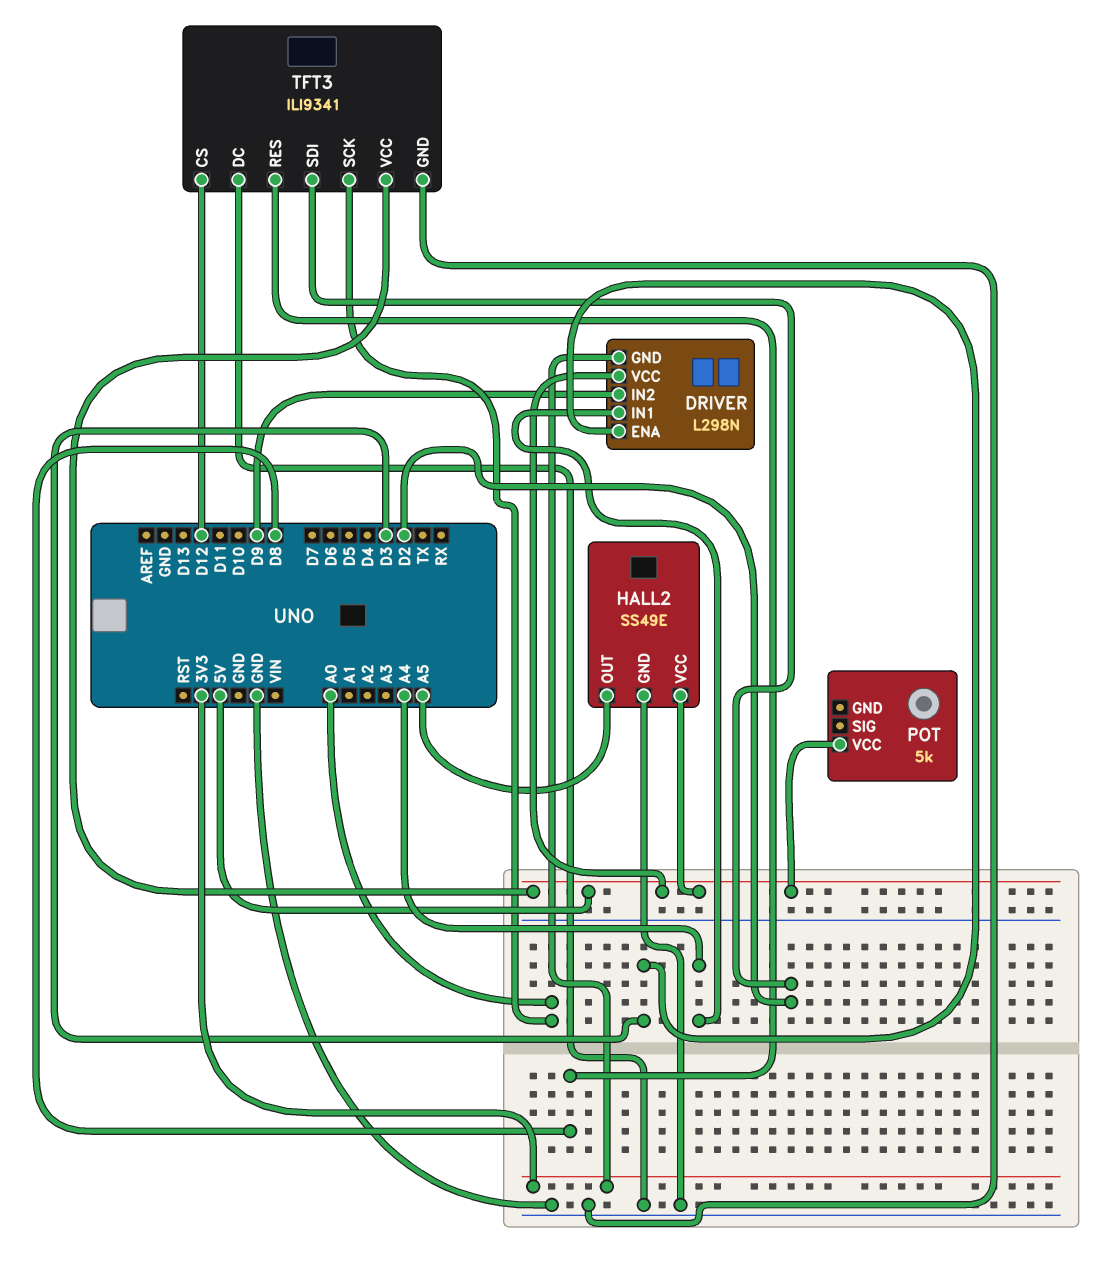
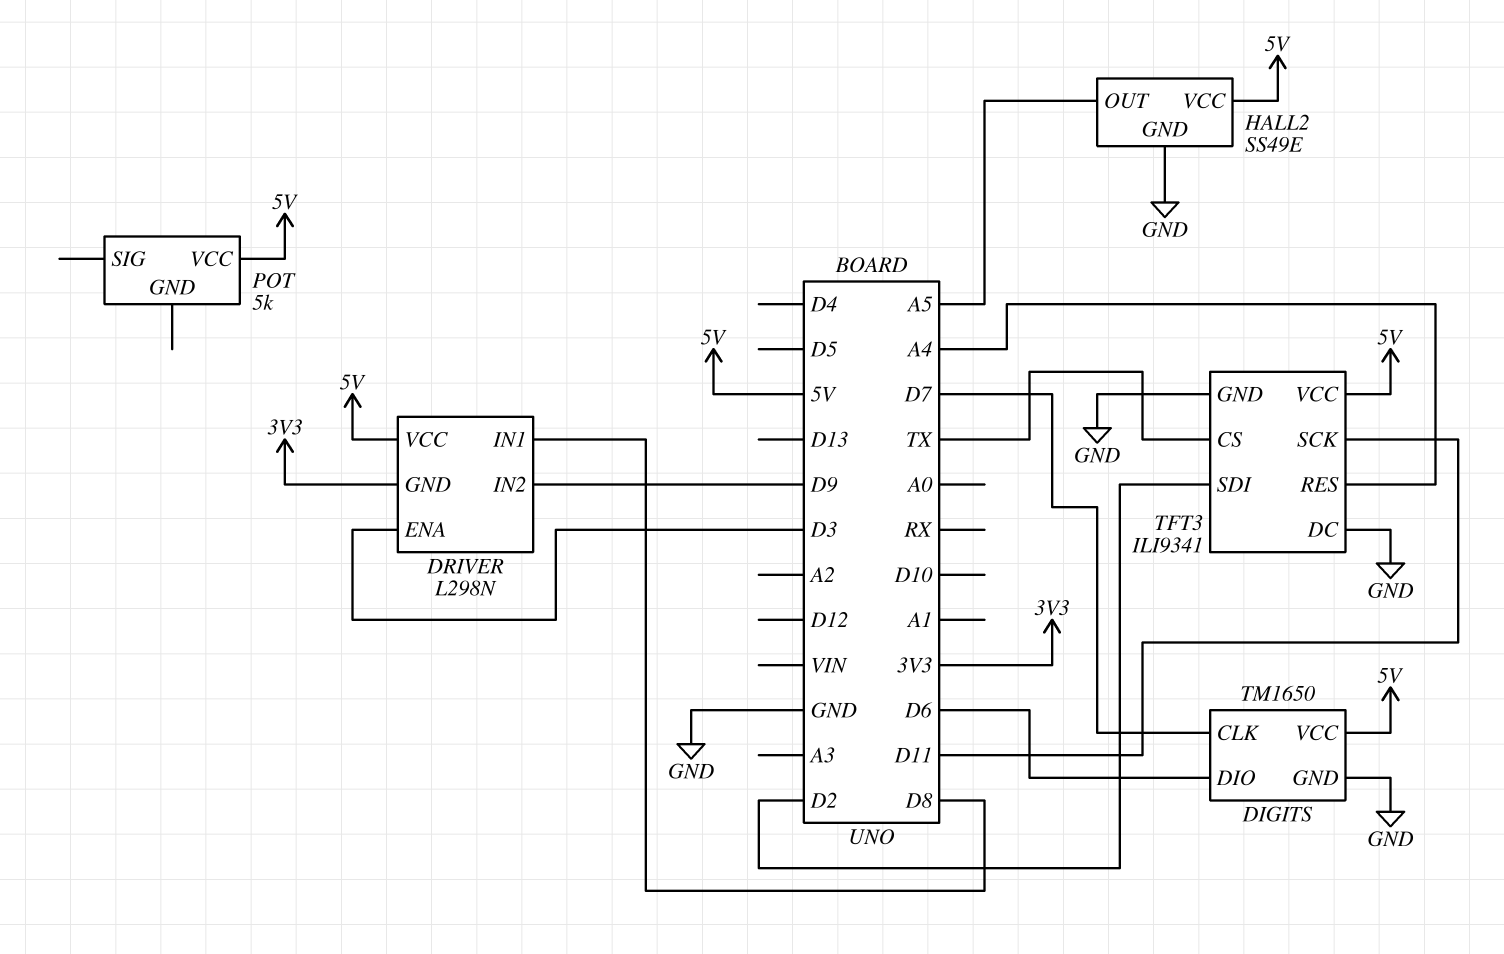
DIGITS: none -> TM1650
DIGITS pin CLK: none -> D7
DIGITS pin DIO: none -> D6
DIGITS pin GND: none -> GND
DIGITS pin VCC: none -> 5V
DRIVER pin IN1: A4 -> D8
TFT3 pin CS: D12 -> TX
TFT3 pin RES: D8 -> A4
TFT3 pin SCK: A0 -> D11

